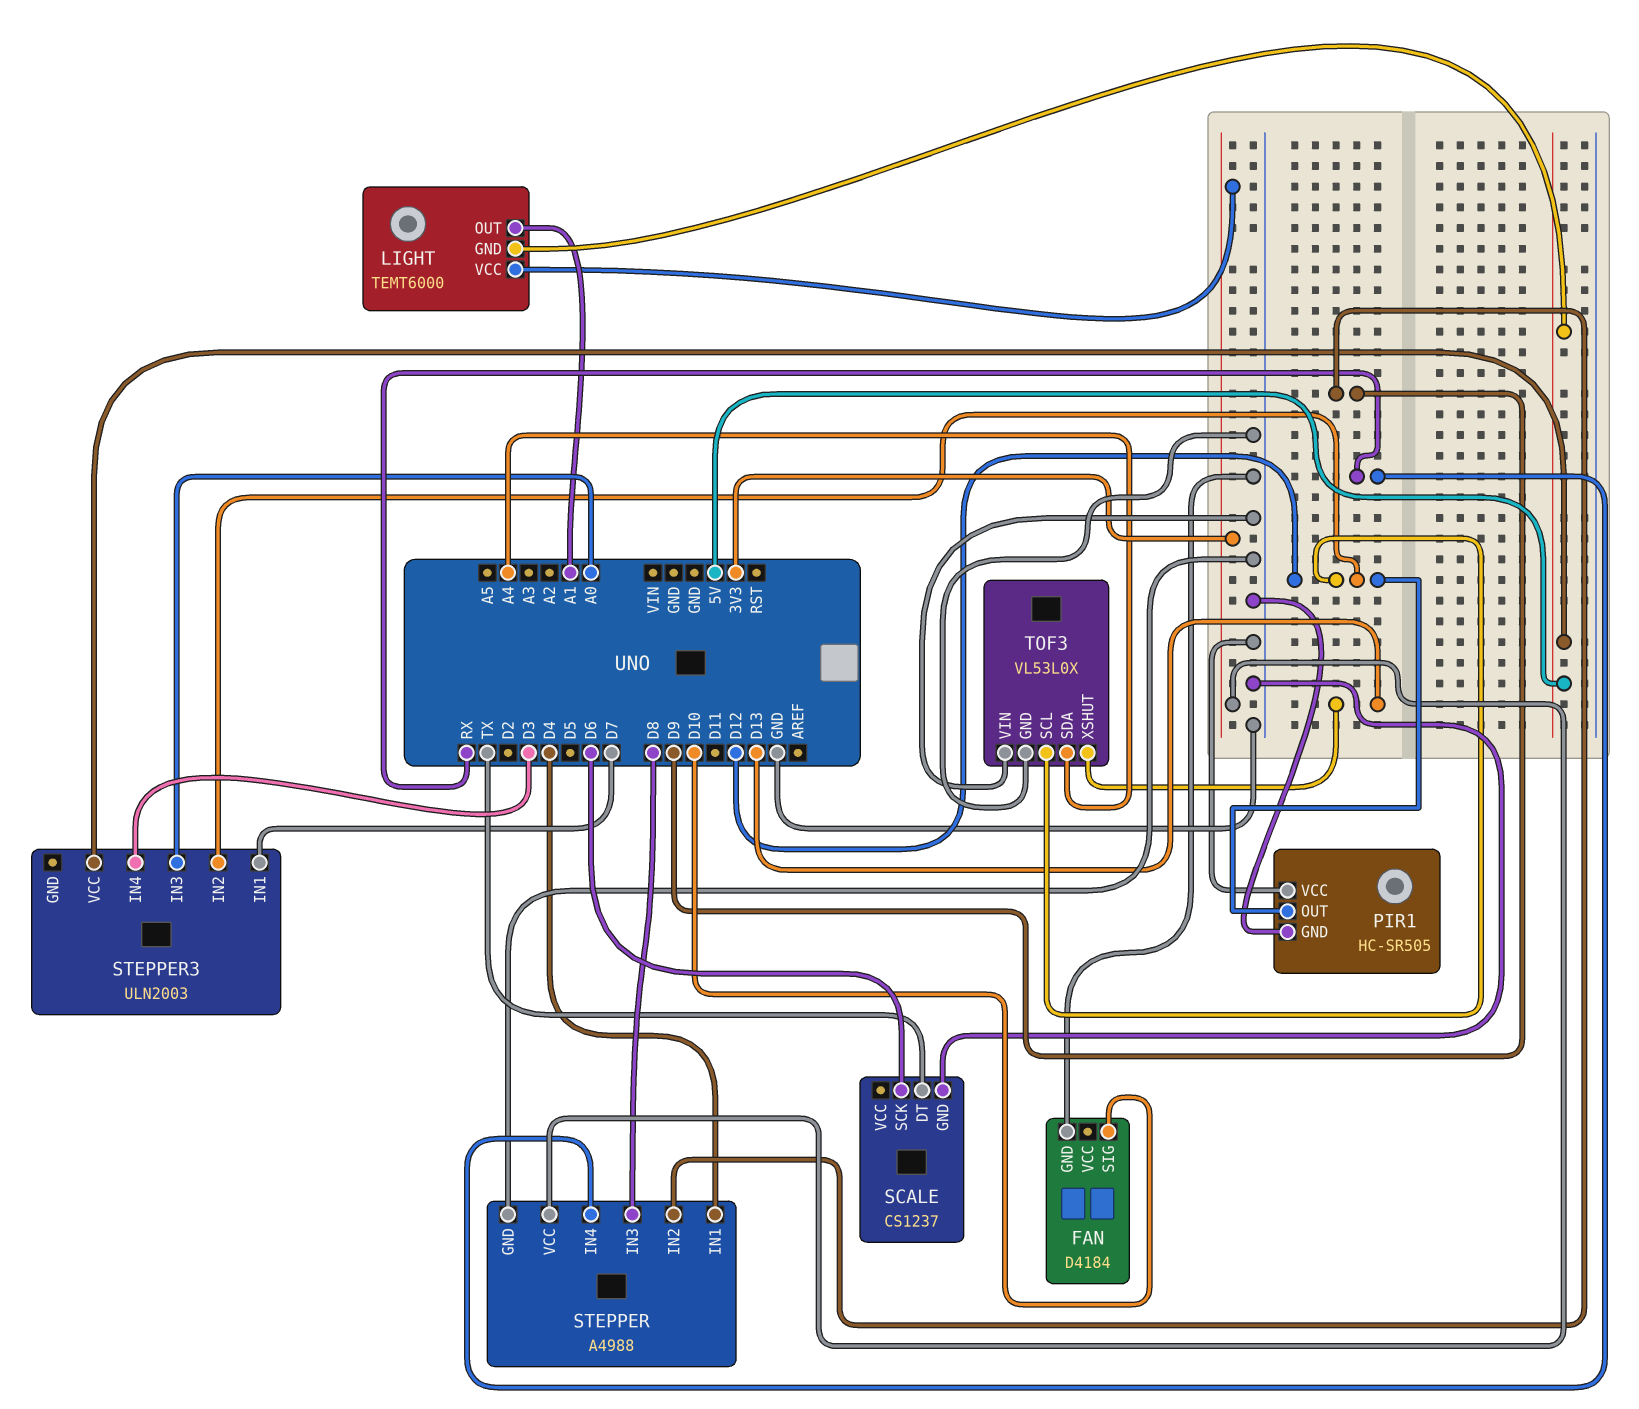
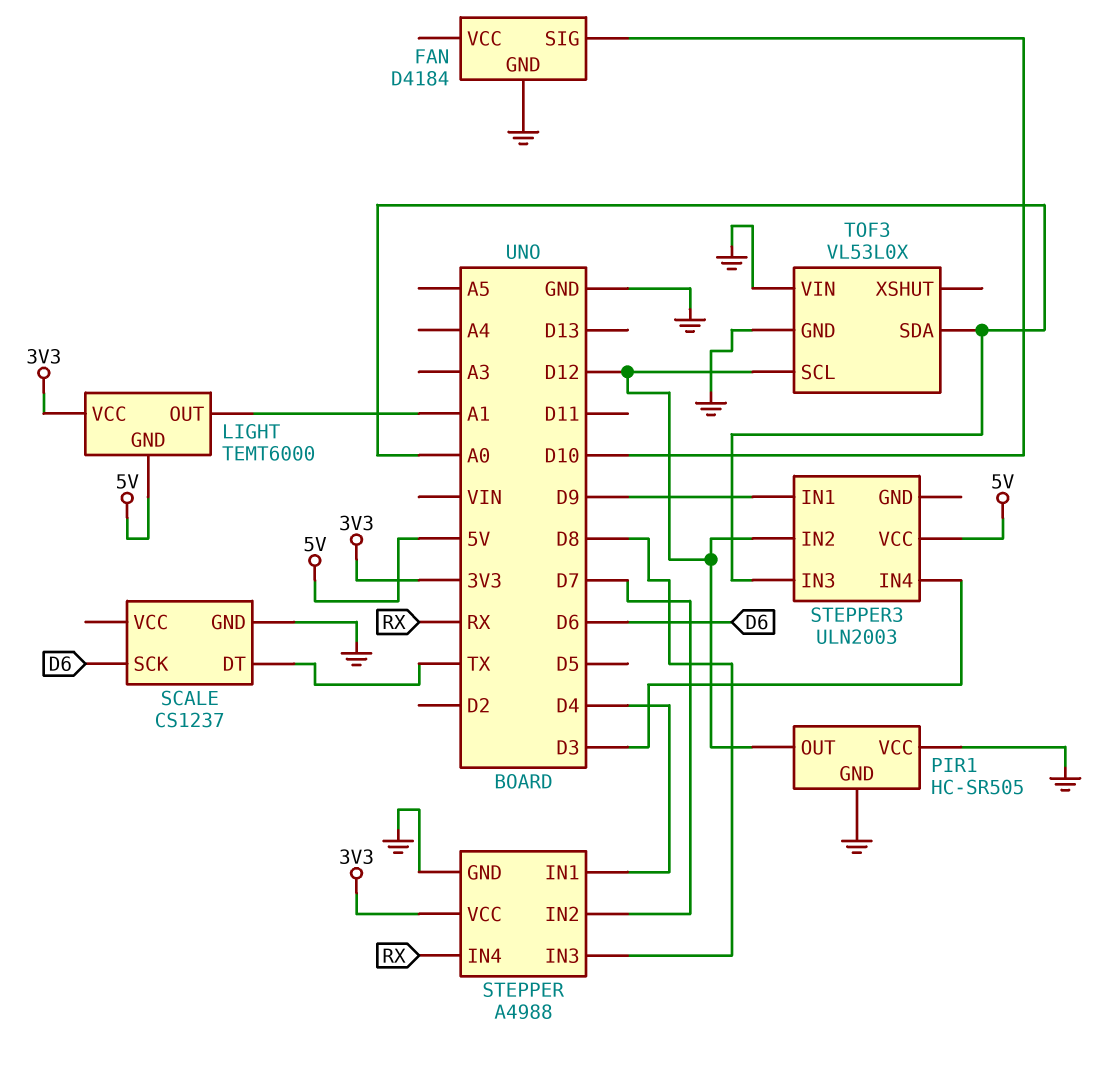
STEPPER pin IN2: D9 -> D7
STEPPER3 pin IN1: D7 -> D9
TOF3 pin SDA: A4 -> A0
TOF3 pin XSHUT: D13 -> none

